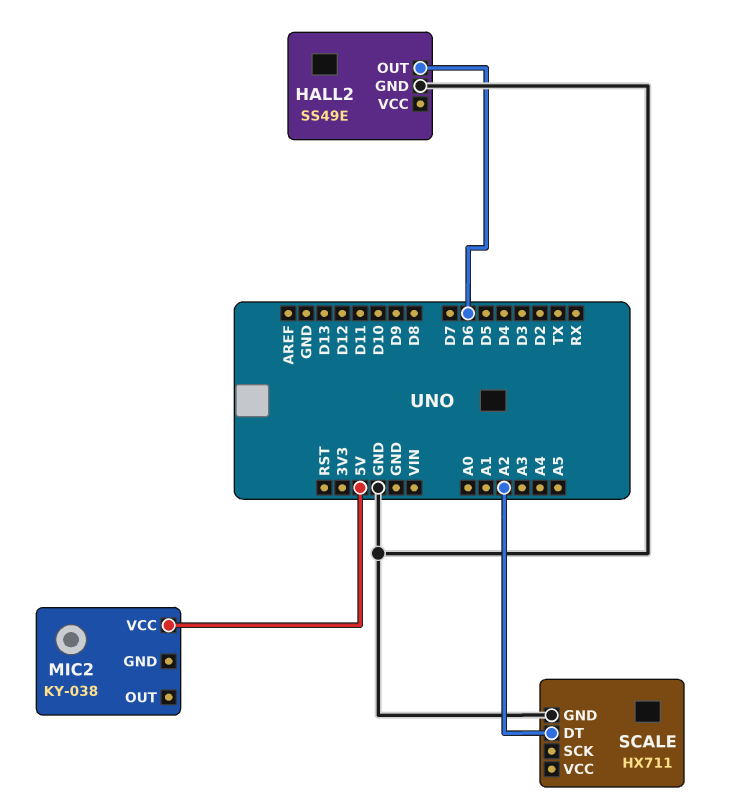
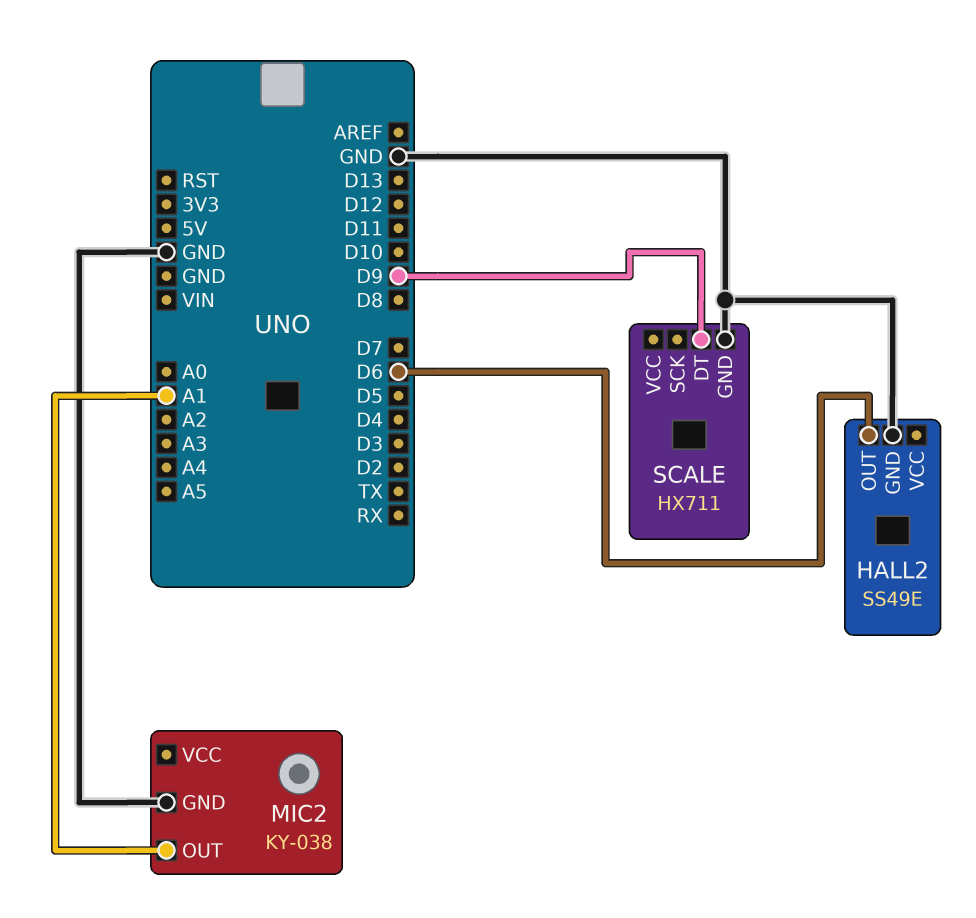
MIC2 pin GND: none -> GND
MIC2 pin OUT: none -> A1
MIC2 pin VCC: 5V -> none
SCALE pin DT: A2 -> D9

